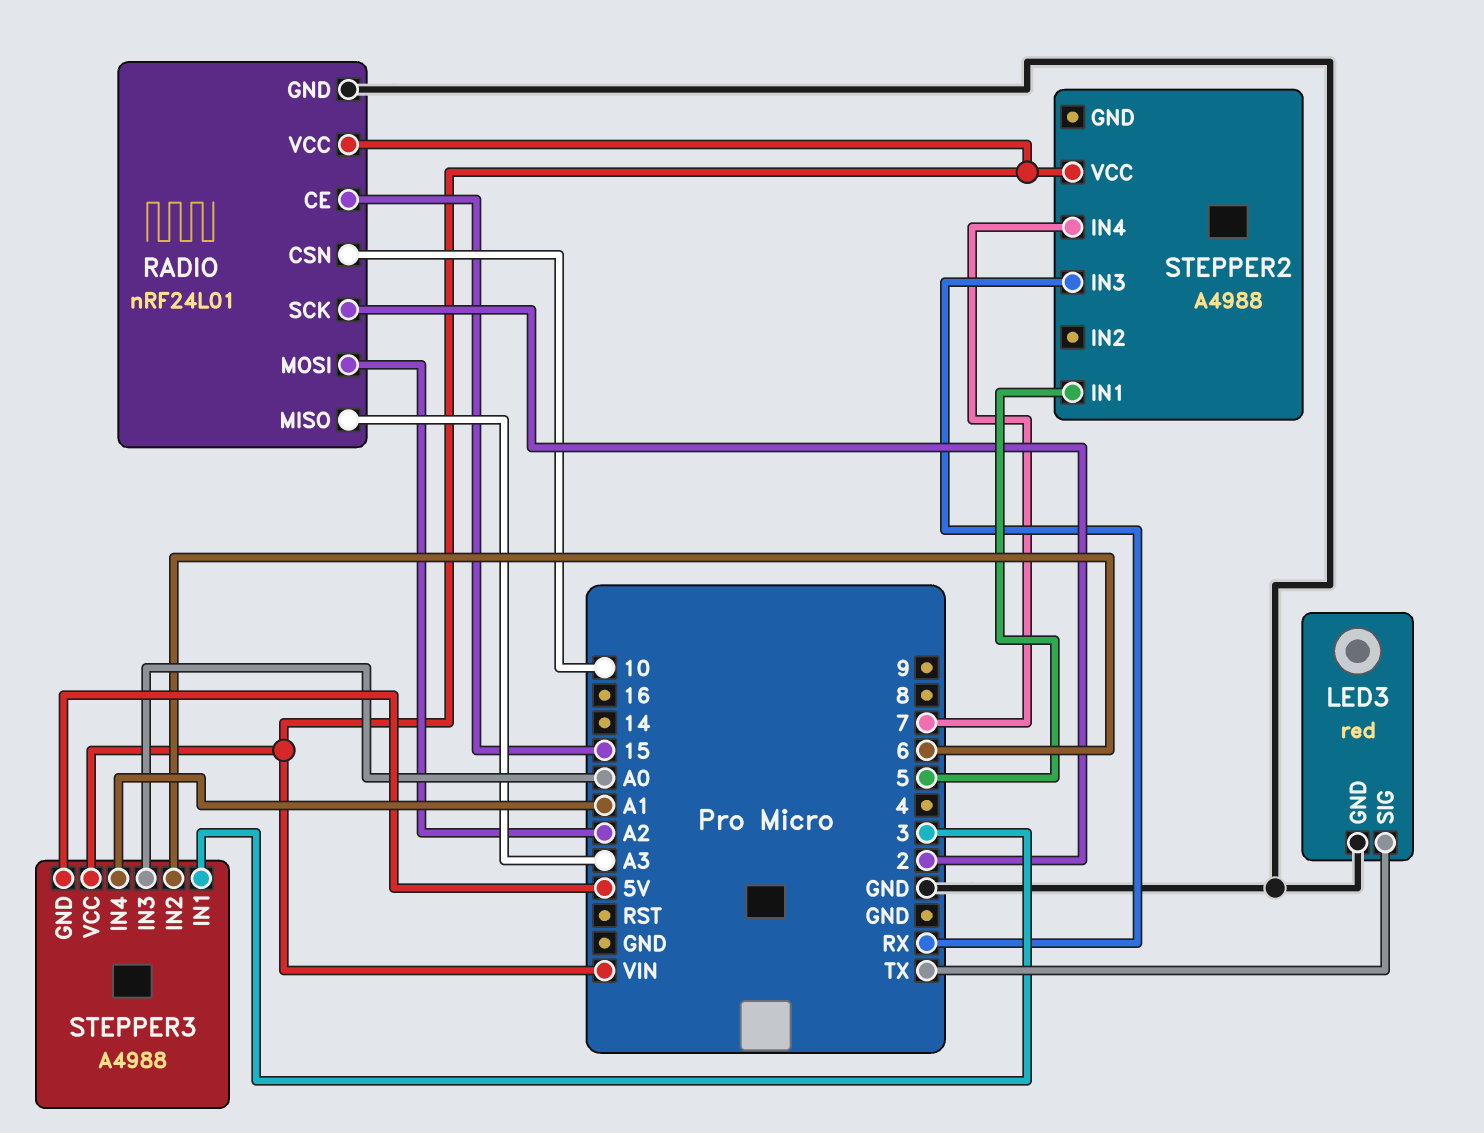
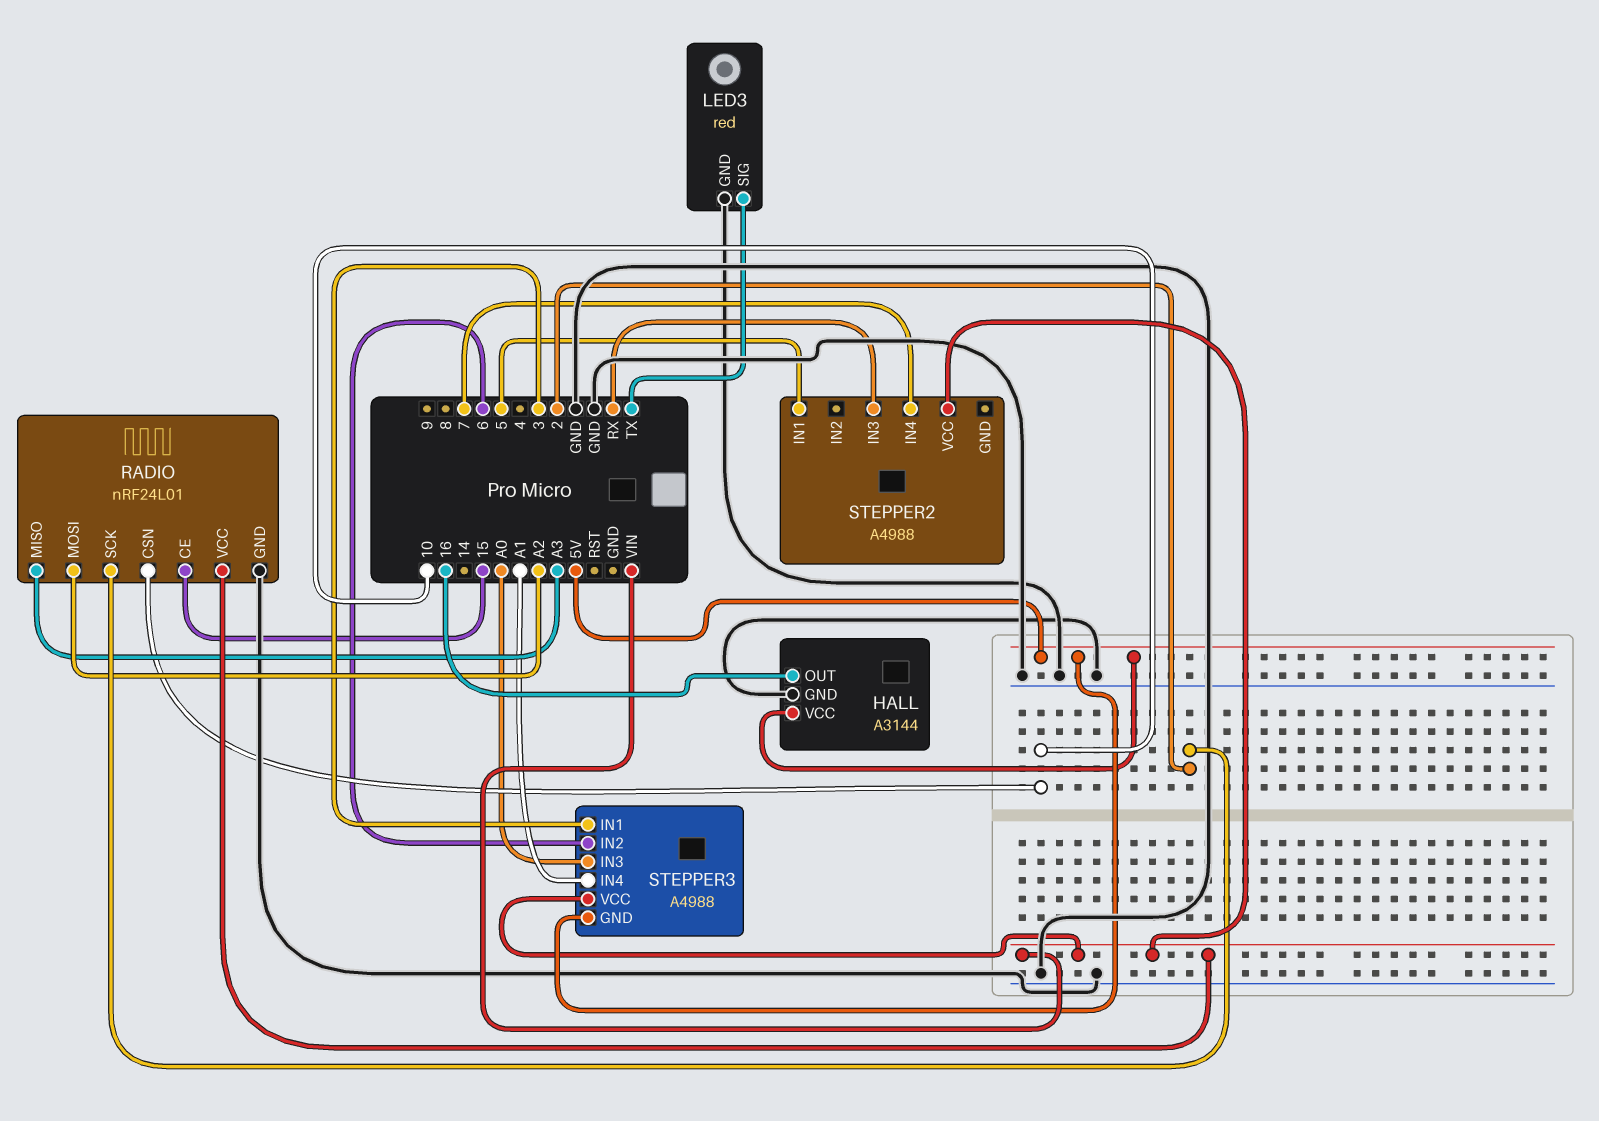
HALL: none -> A3144
HALL pin GND: none -> GND
HALL pin OUT: none -> 16
HALL pin VCC: none -> 5V

